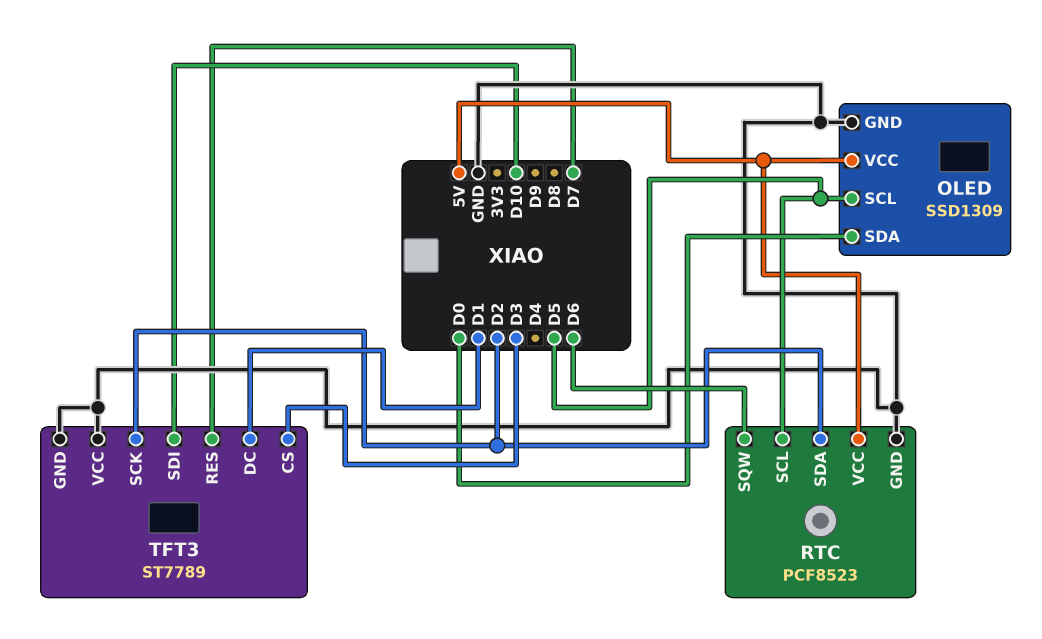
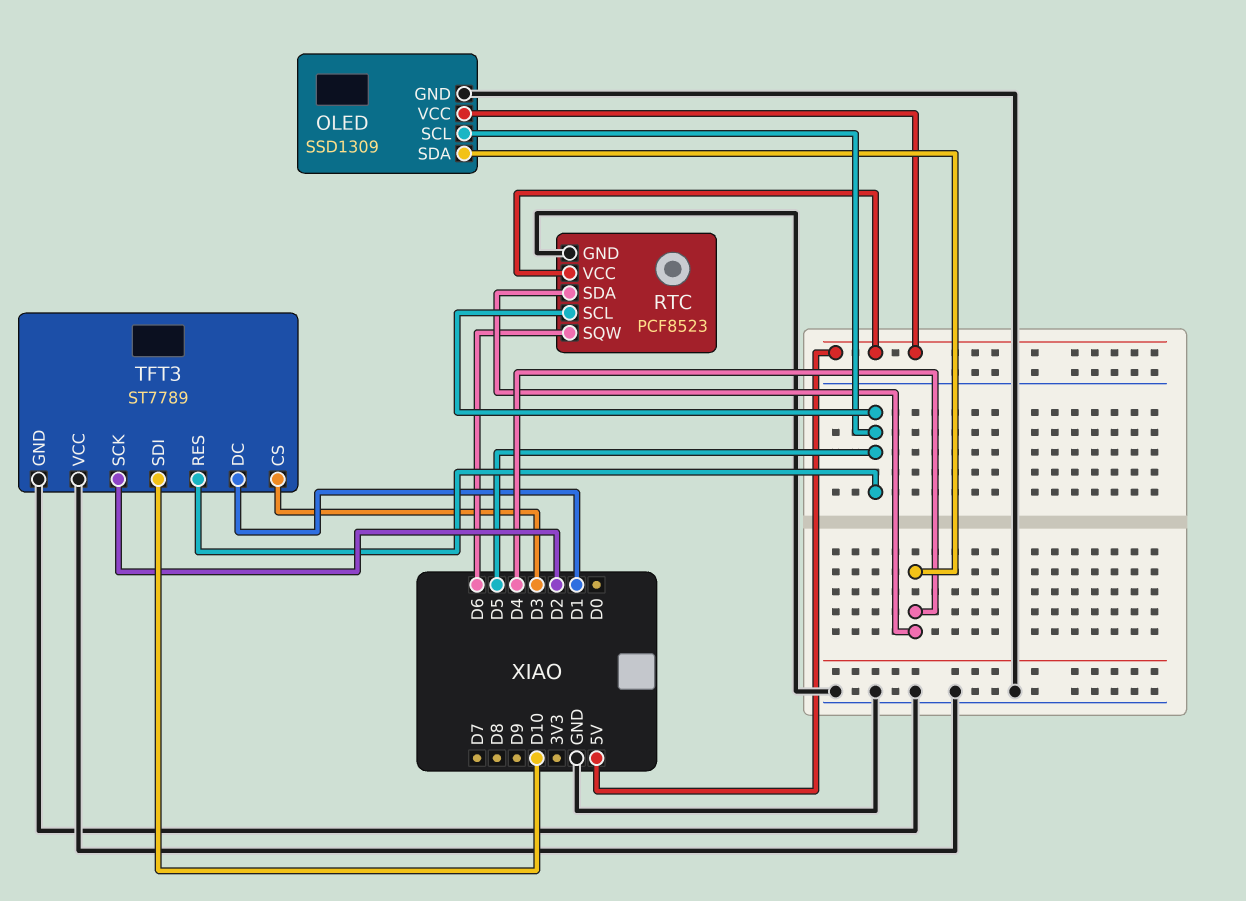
OLED pin SDA: D0 -> D4
RTC pin SDA: D2 -> D4
TFT3 pin RES: D7 -> D5

